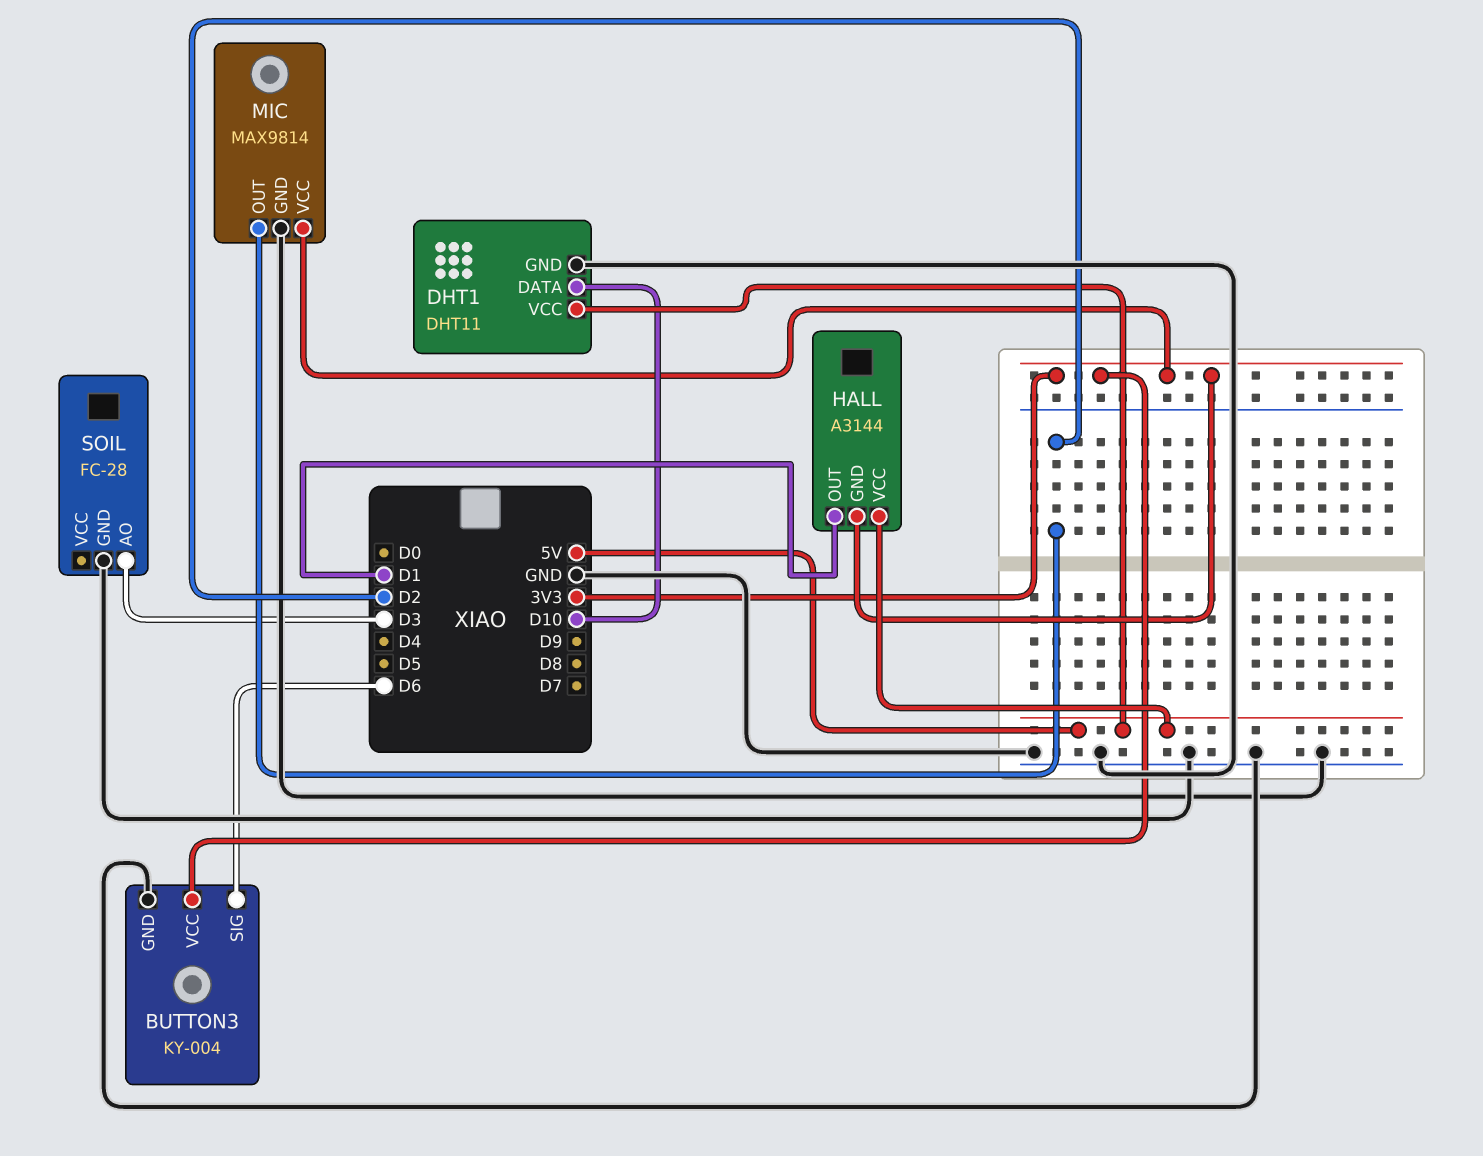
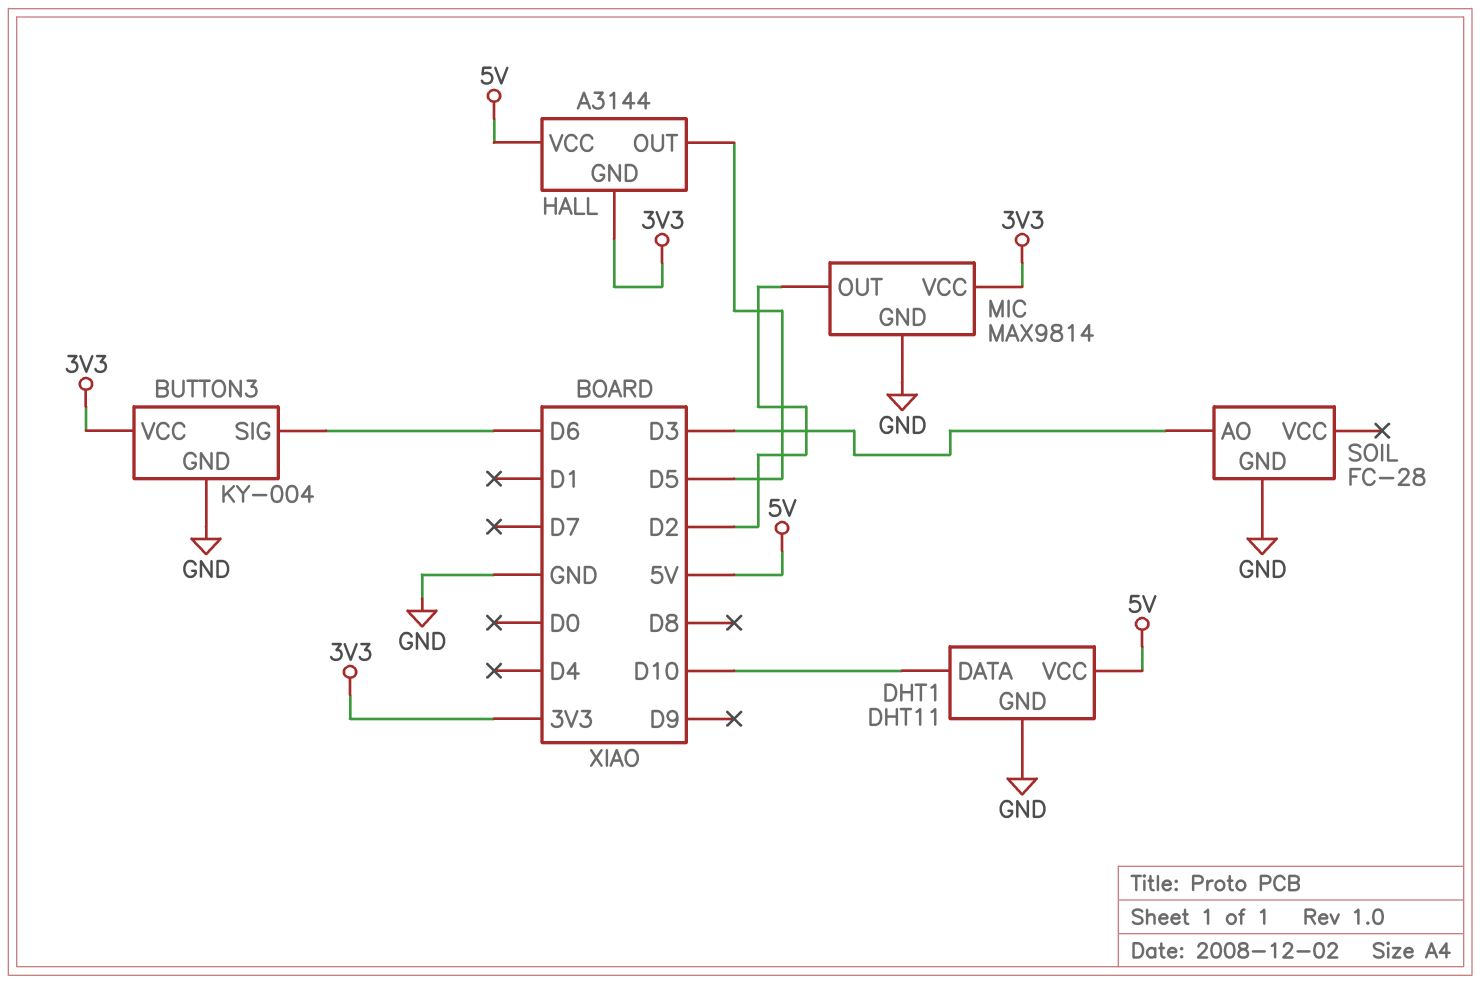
HALL pin OUT: D1 -> D5

